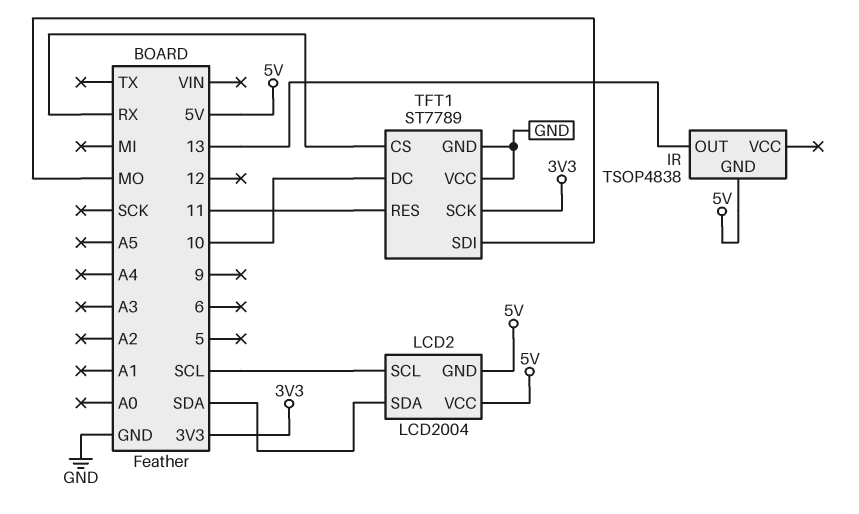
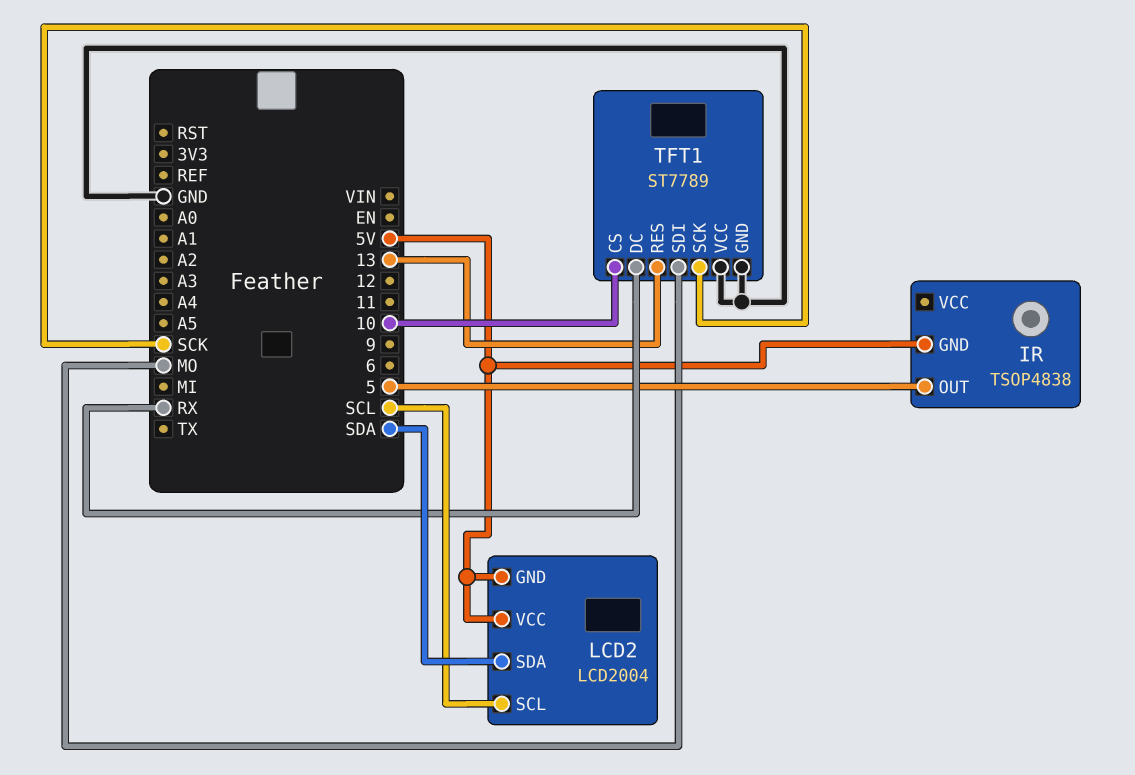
IR pin OUT: 13 -> 5
TFT1 pin CS: RX -> 10
TFT1 pin DC: 10 -> RX
TFT1 pin RES: 11 -> 13
TFT1 pin SCK: 3V3 -> SCK

